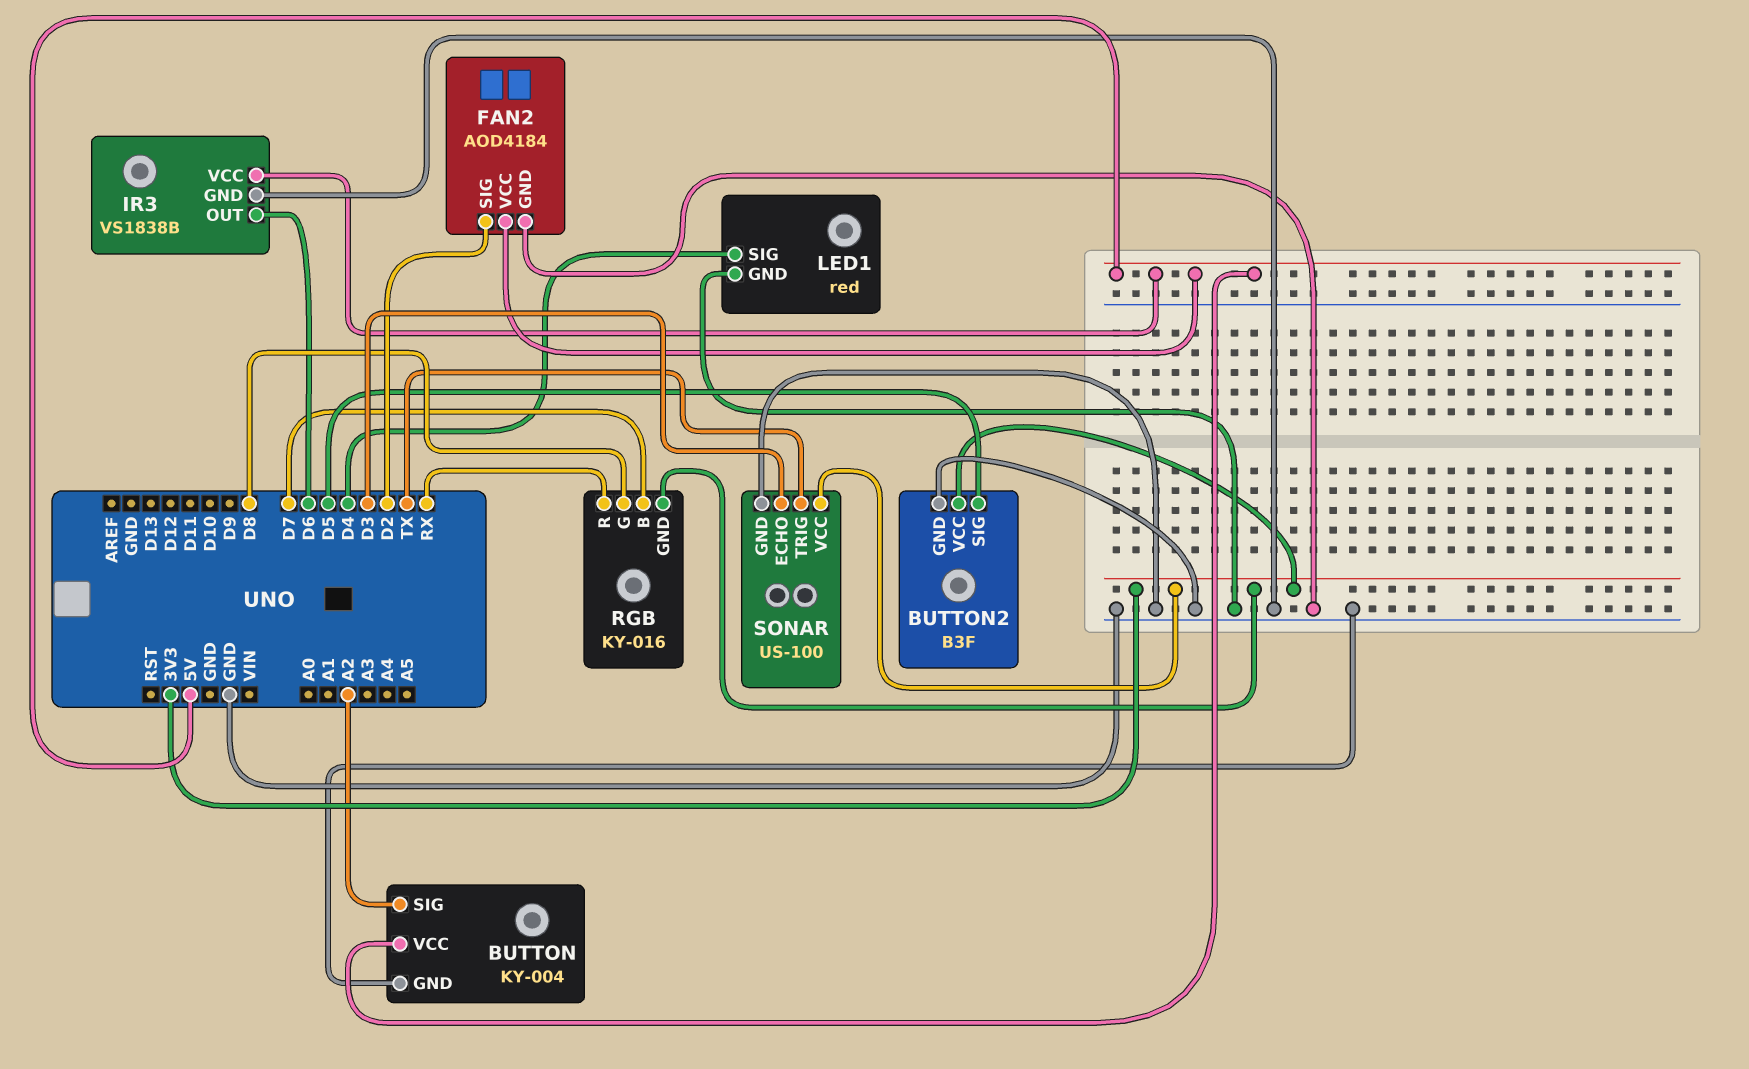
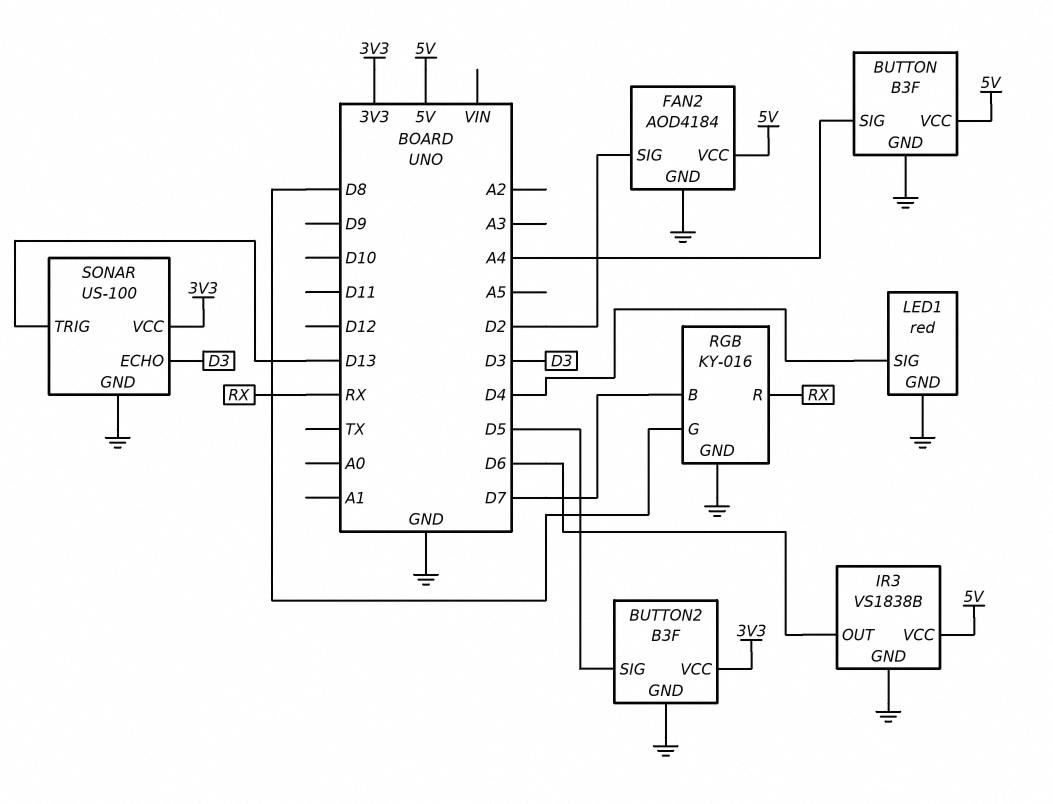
BUTTON: KY-004 -> B3F
BUTTON pin SIG: A2 -> A4
RGB pin GND: 3V3 -> GND
SONAR pin TRIG: TX -> D13

